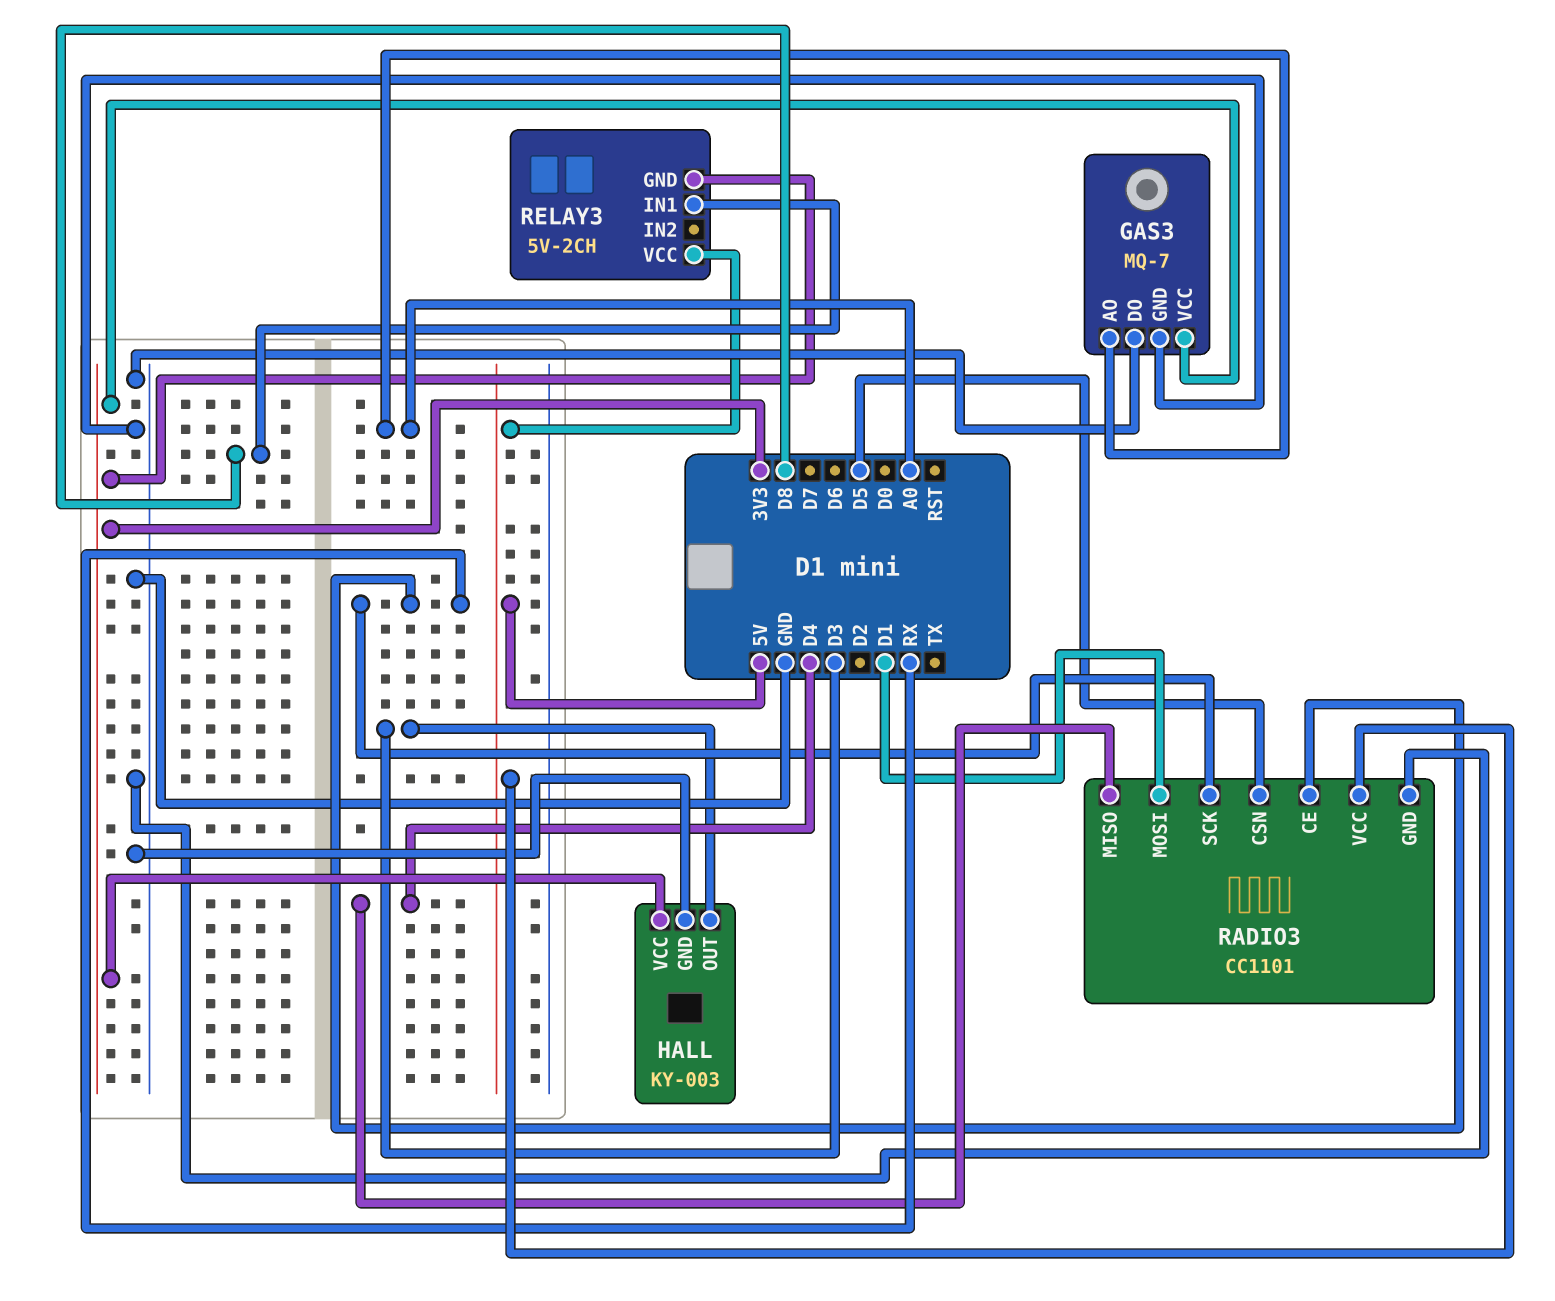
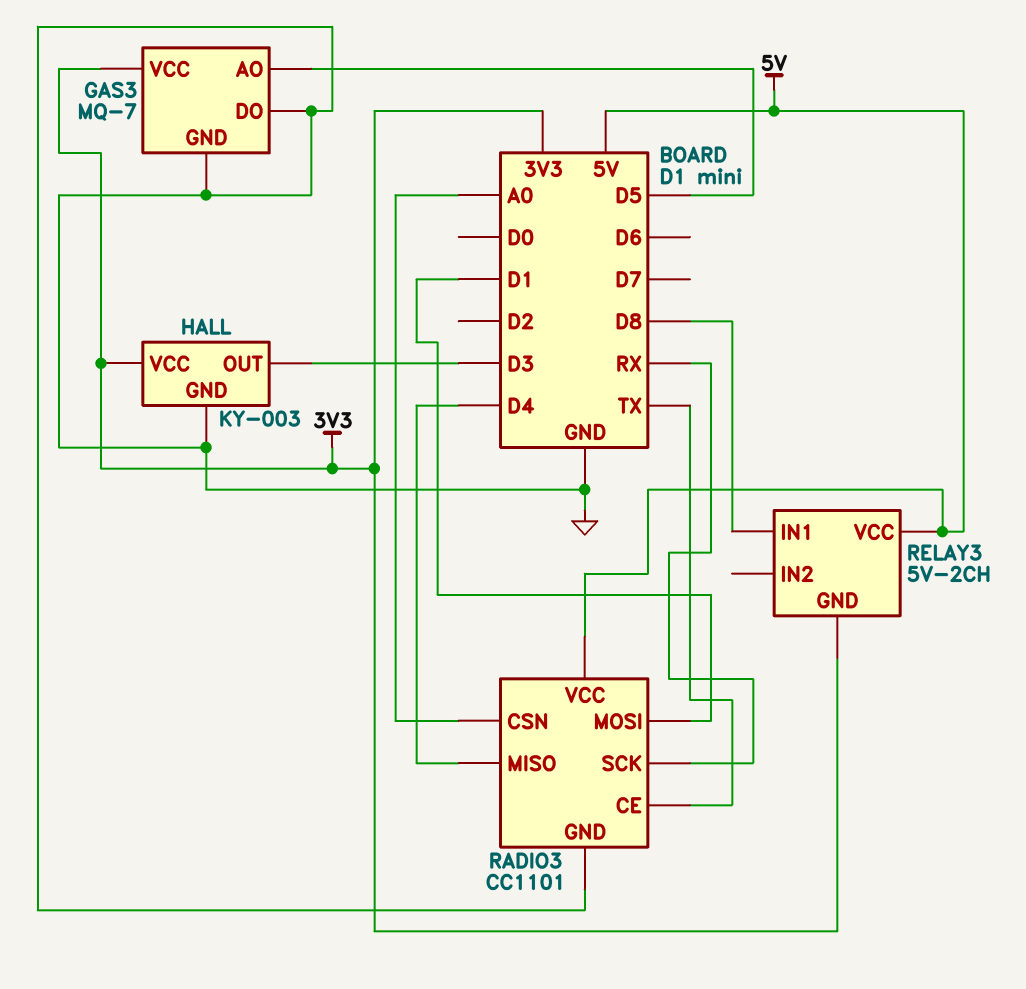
GAS3 pin AO: A0 -> D5
RADIO3 pin CE: RX -> TX
RADIO3 pin CSN: D5 -> A0

